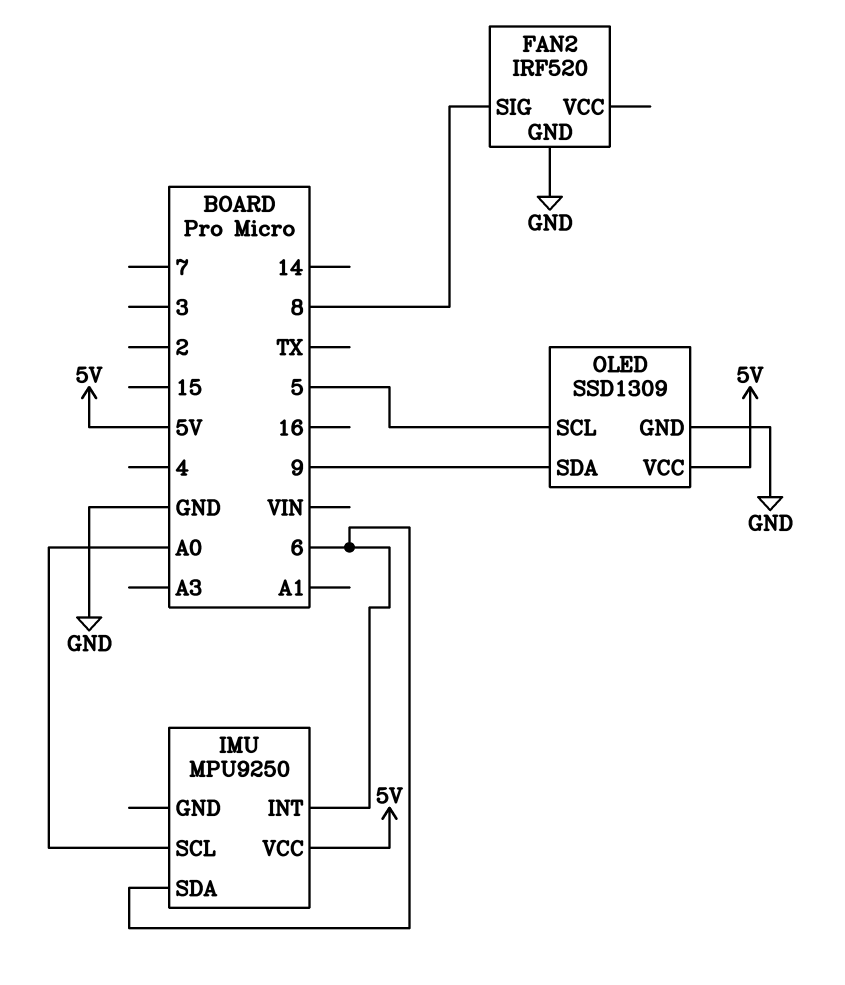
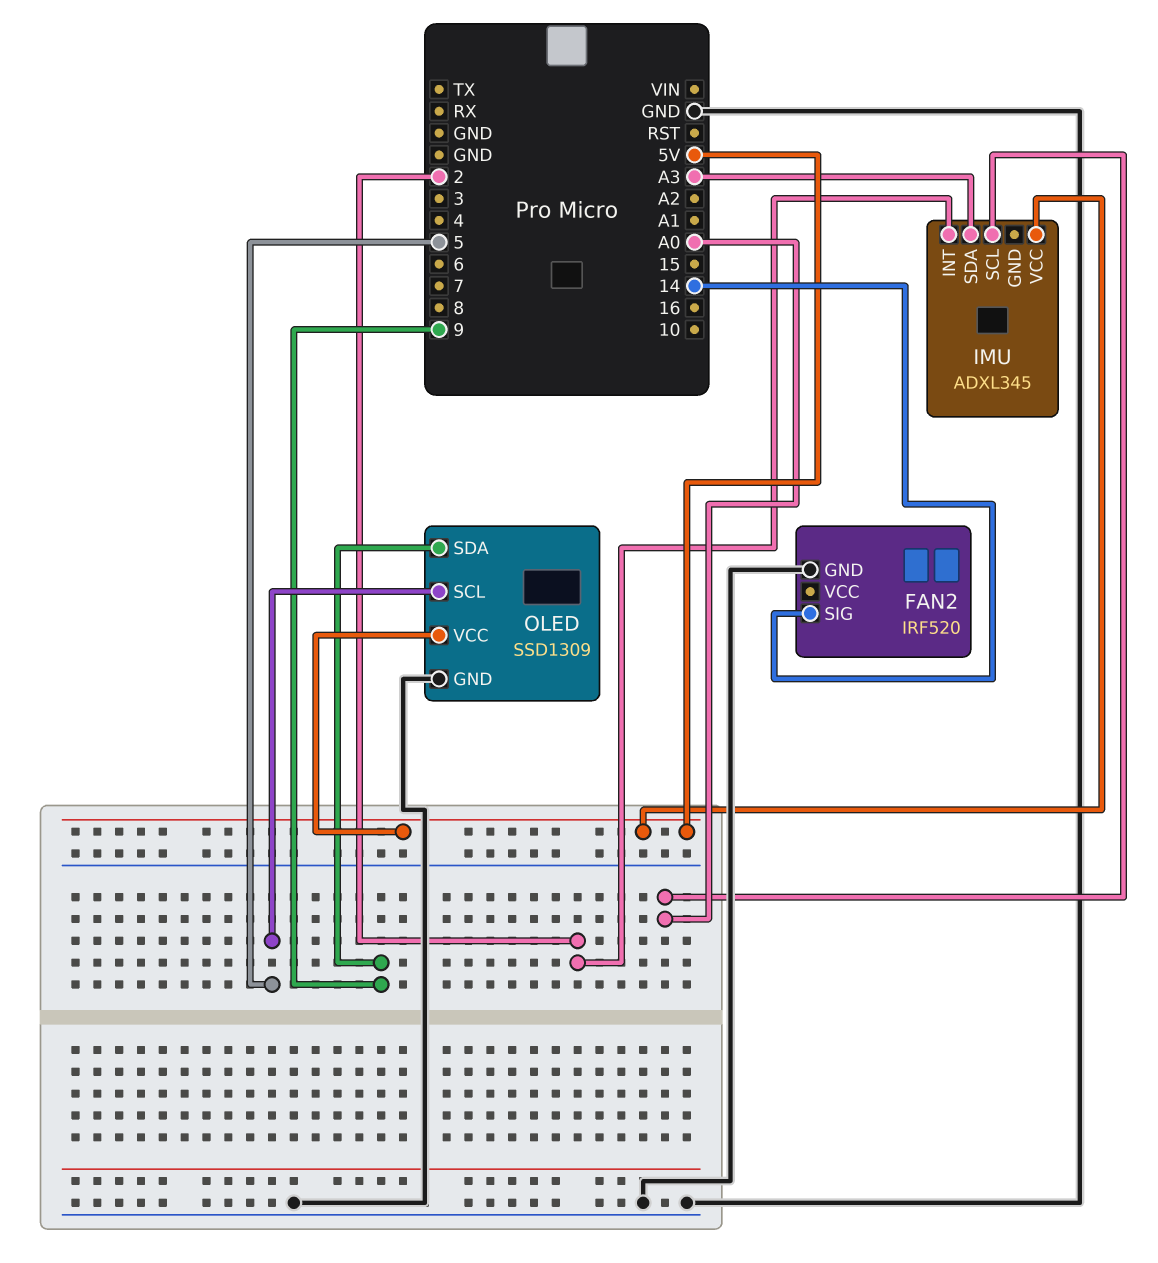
FAN2 pin SIG: 8 -> 14
IMU: MPU9250 -> ADXL345
IMU pin INT: 6 -> 2
IMU pin SDA: 6 -> A3

